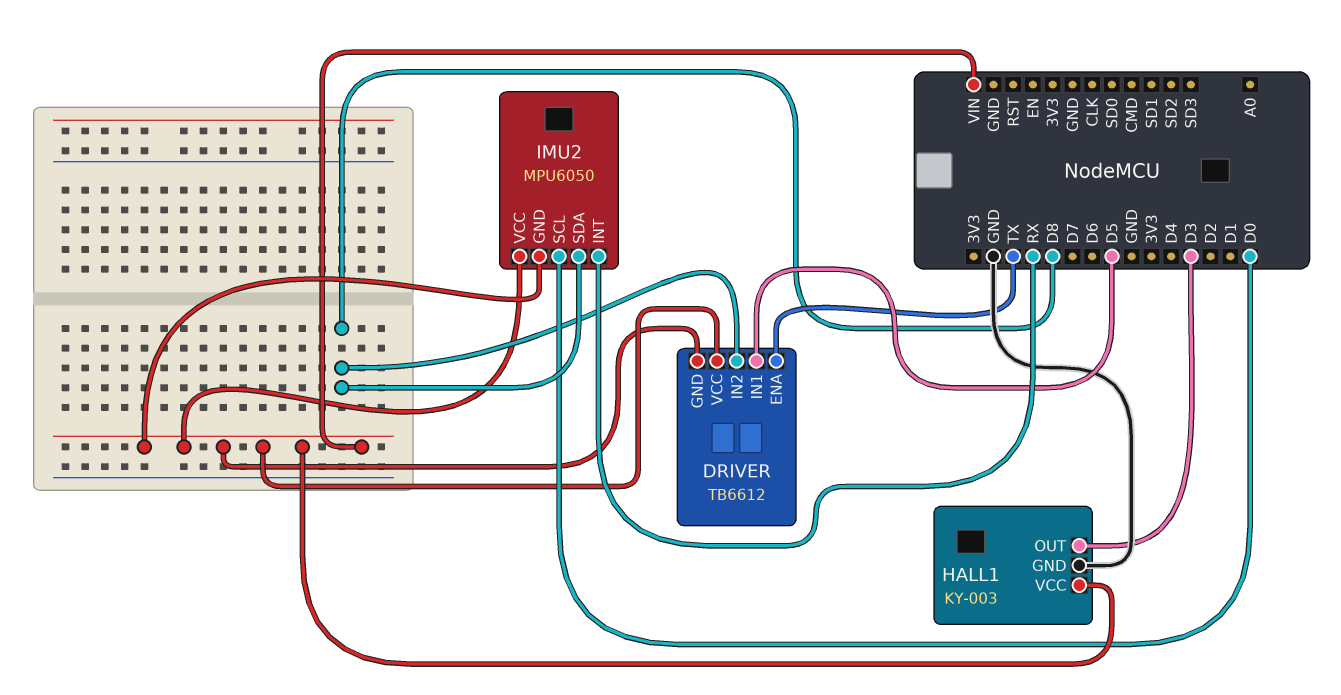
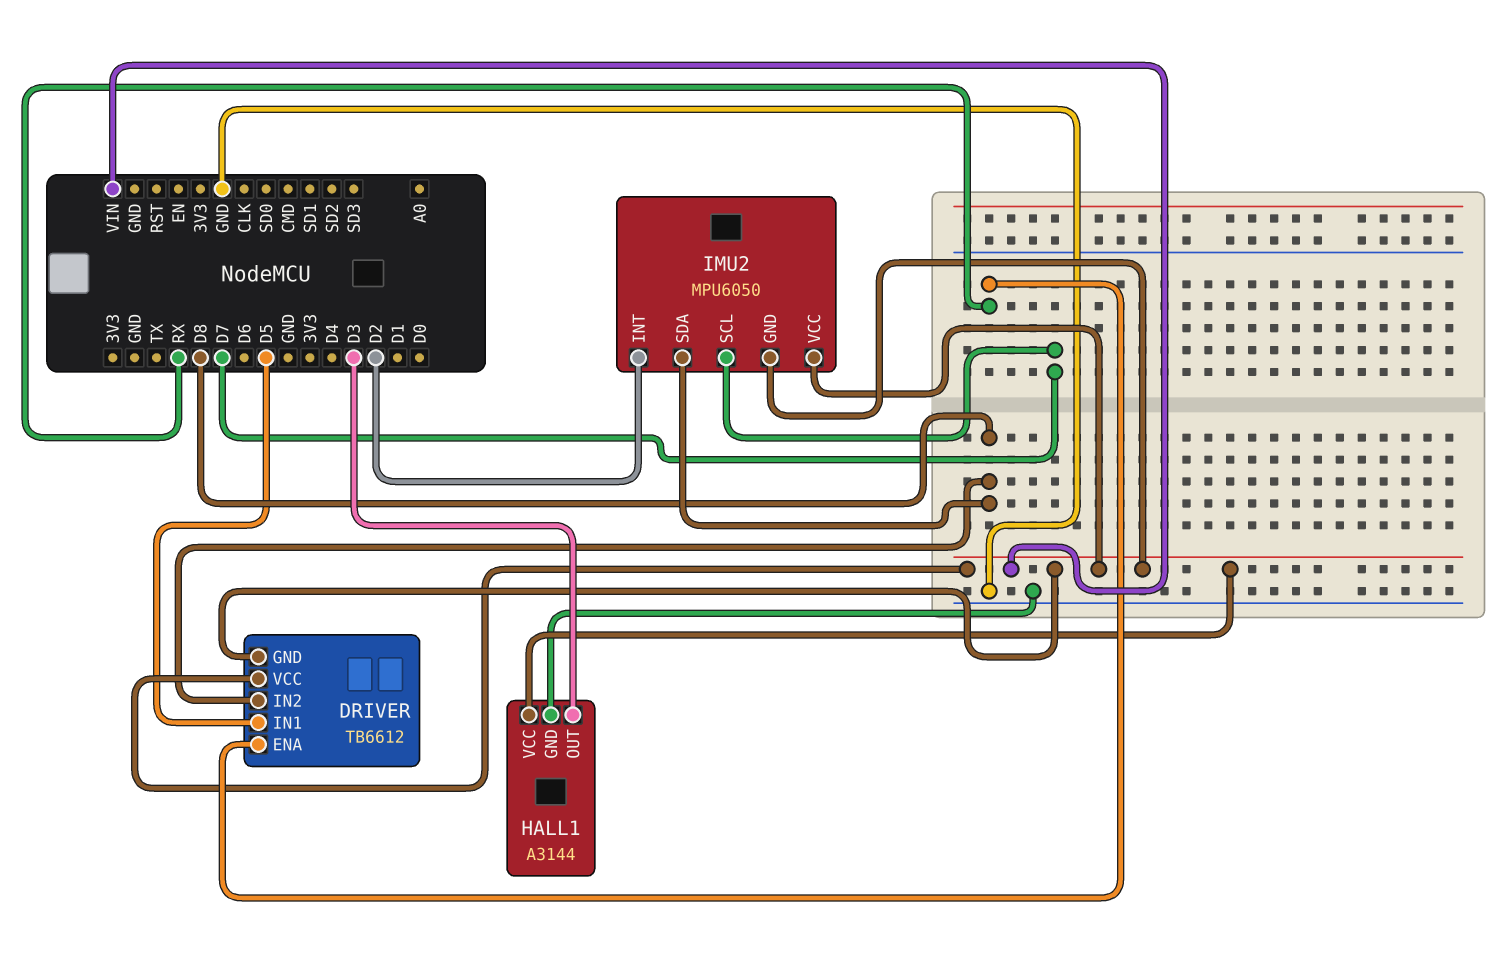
DRIVER pin ENA: TX -> RX
HALL1: KY-003 -> A3144
IMU2 pin INT: RX -> D2
IMU2 pin SCL: D0 -> D7

